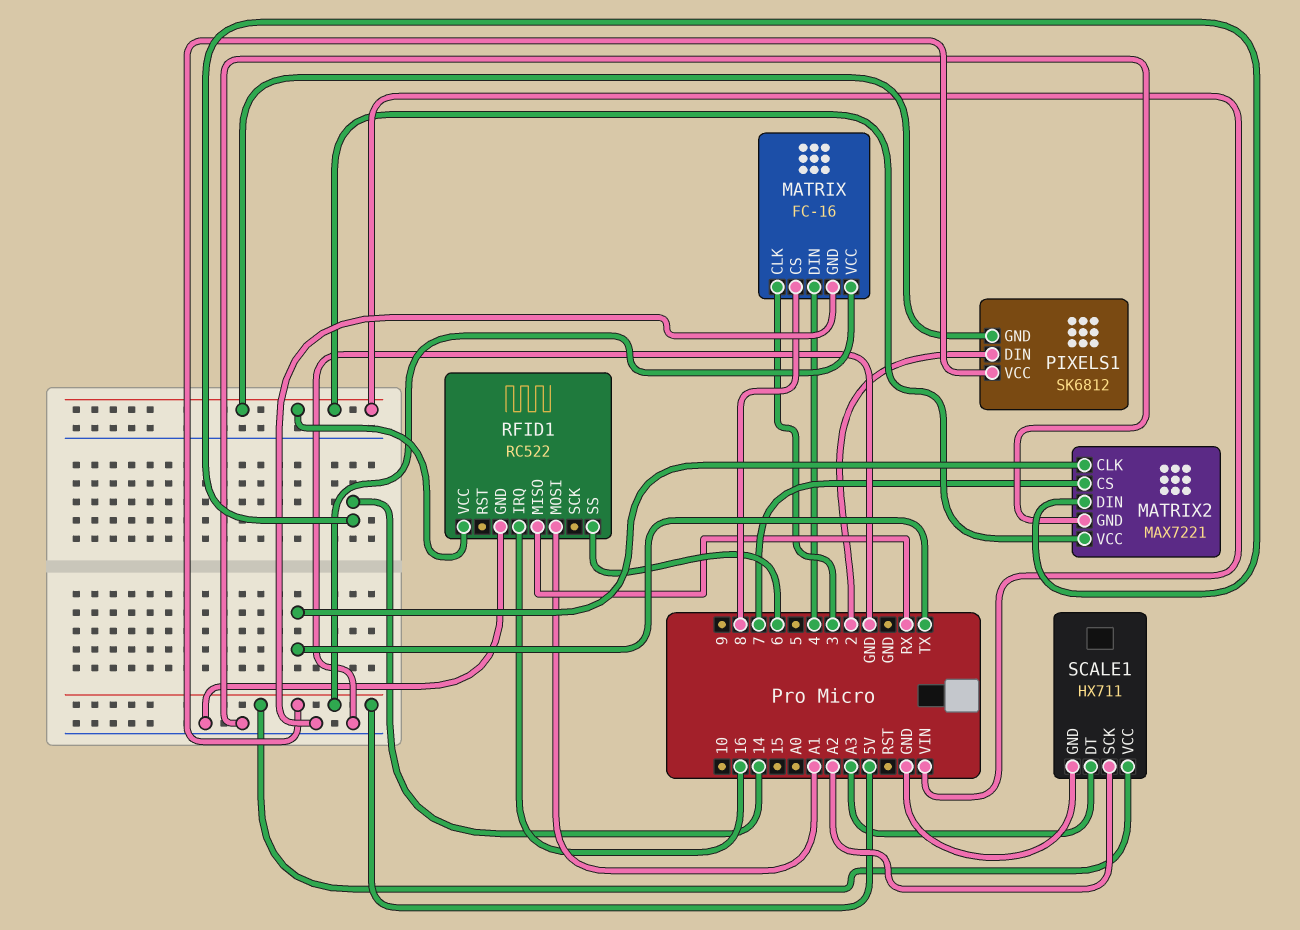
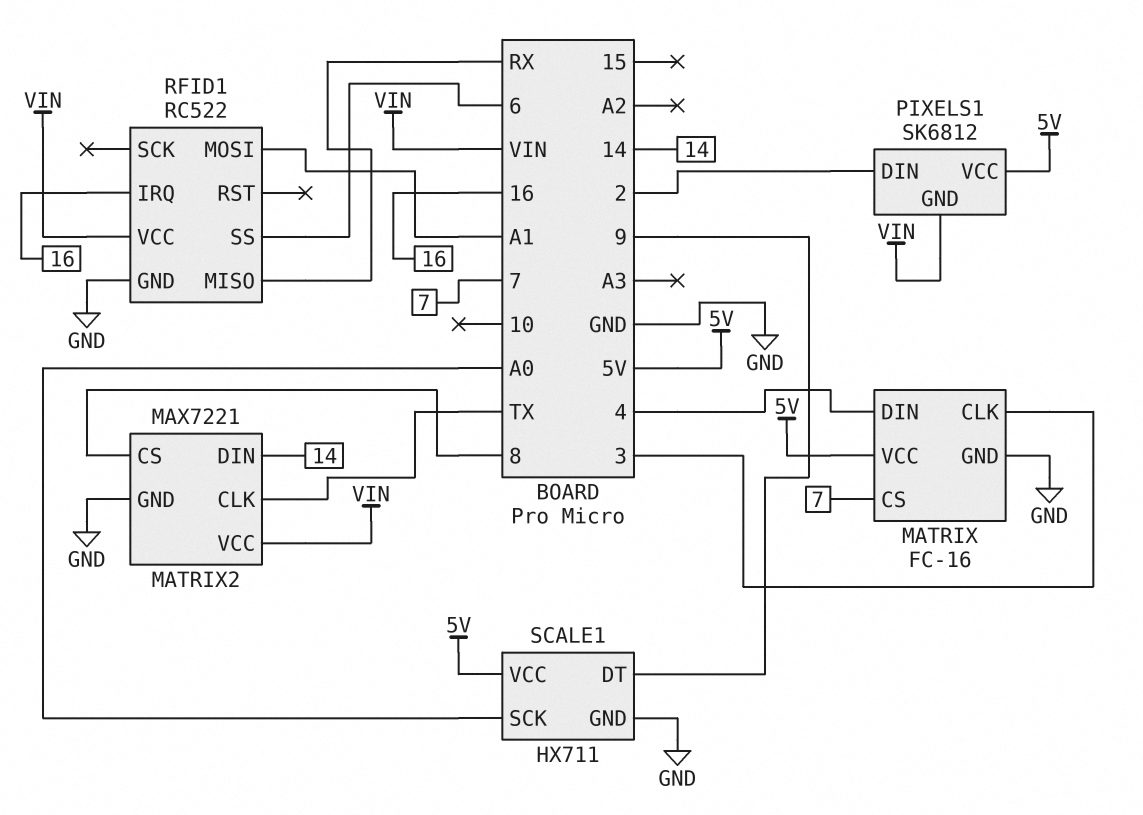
MATRIX pin CS: 8 -> 7
MATRIX2 pin CS: 7 -> 8
SCALE1 pin DT: A3 -> 9
SCALE1 pin SCK: A2 -> A0

